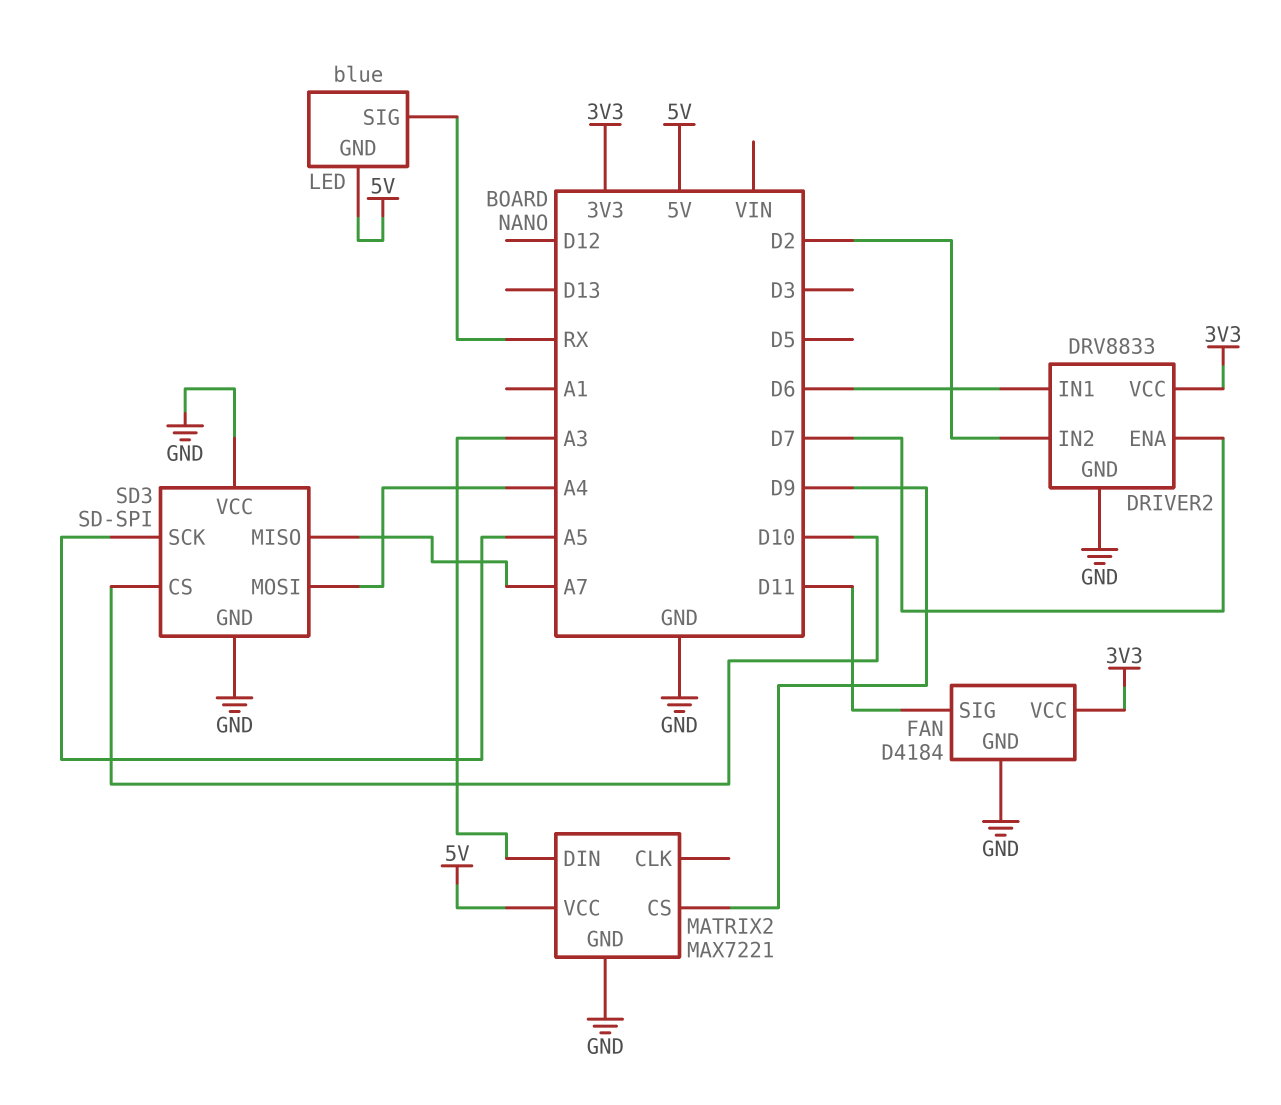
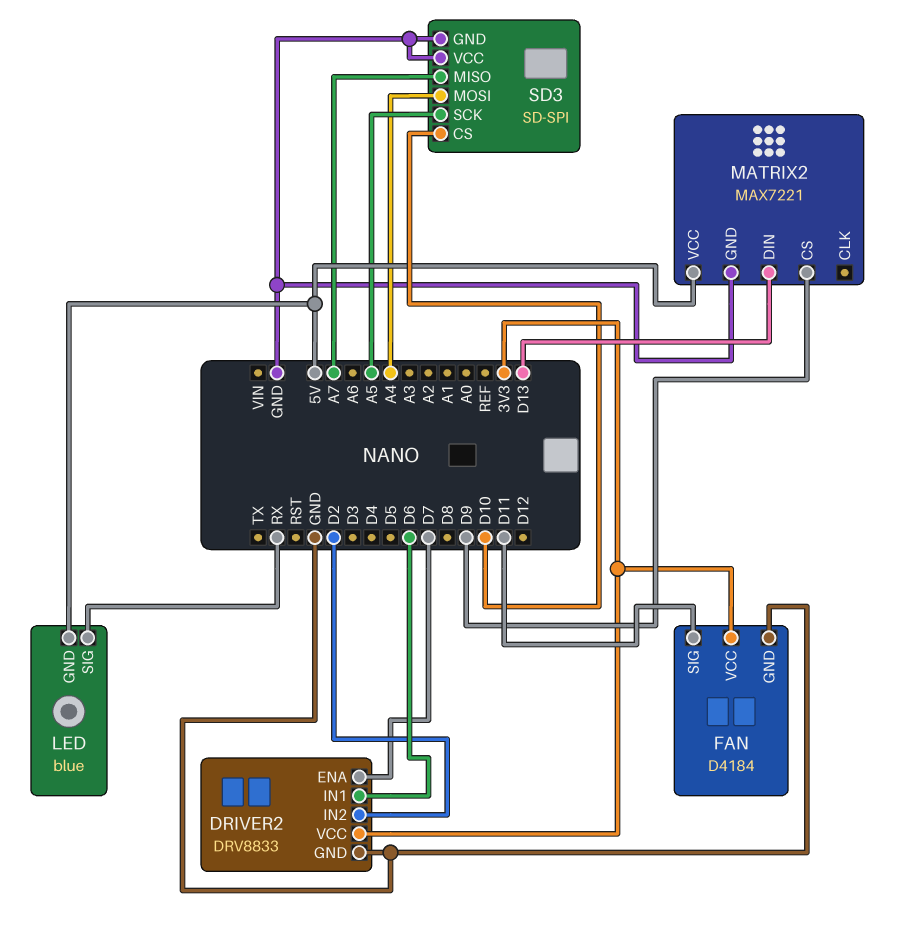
MATRIX2 pin DIN: A3 -> D13

